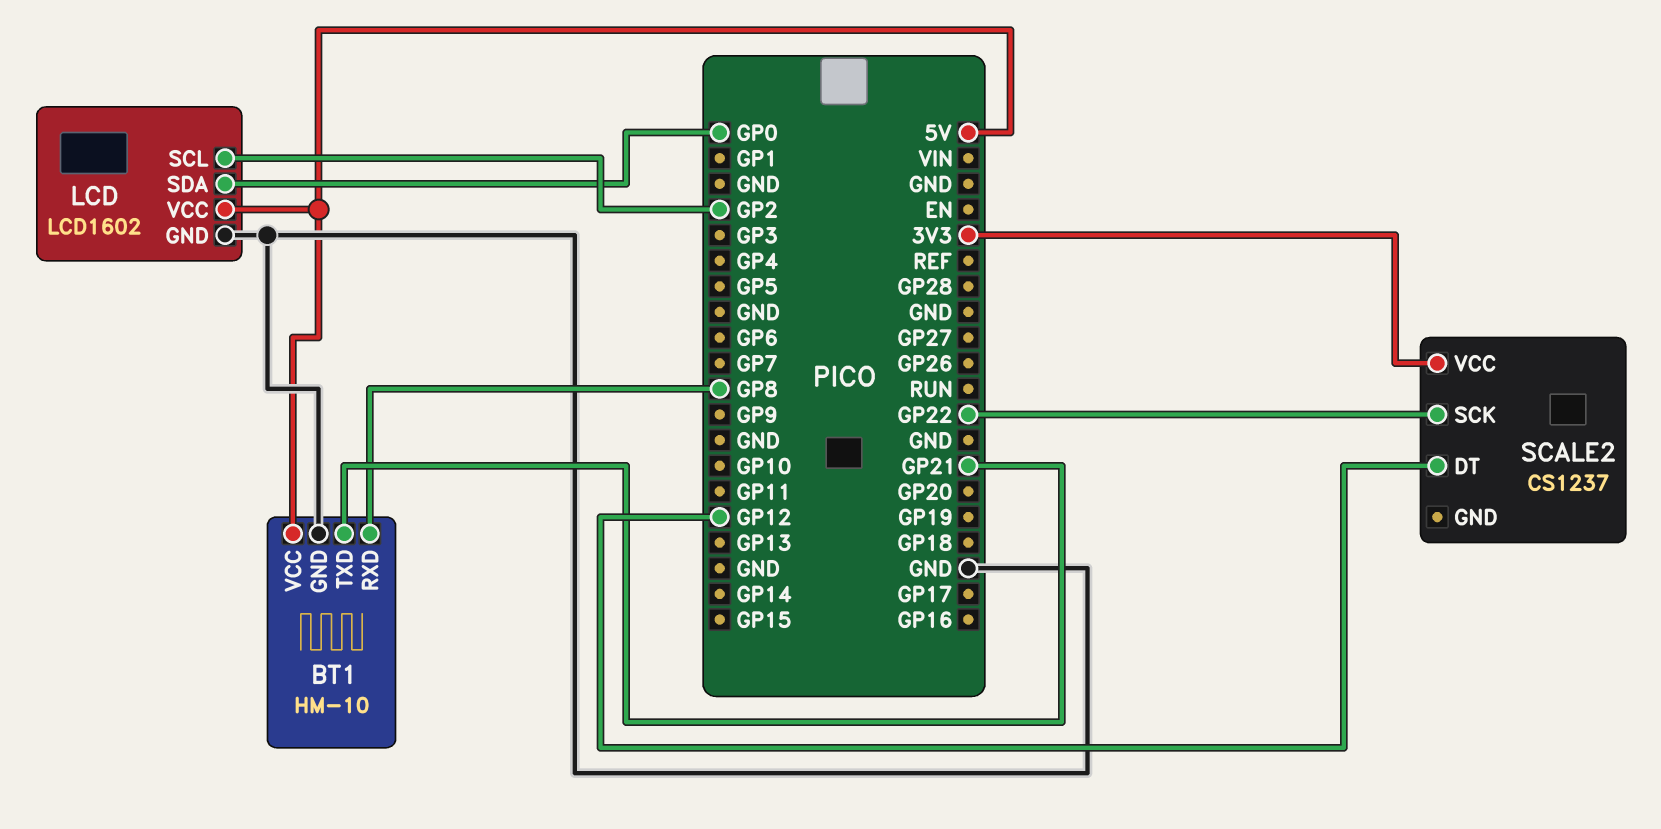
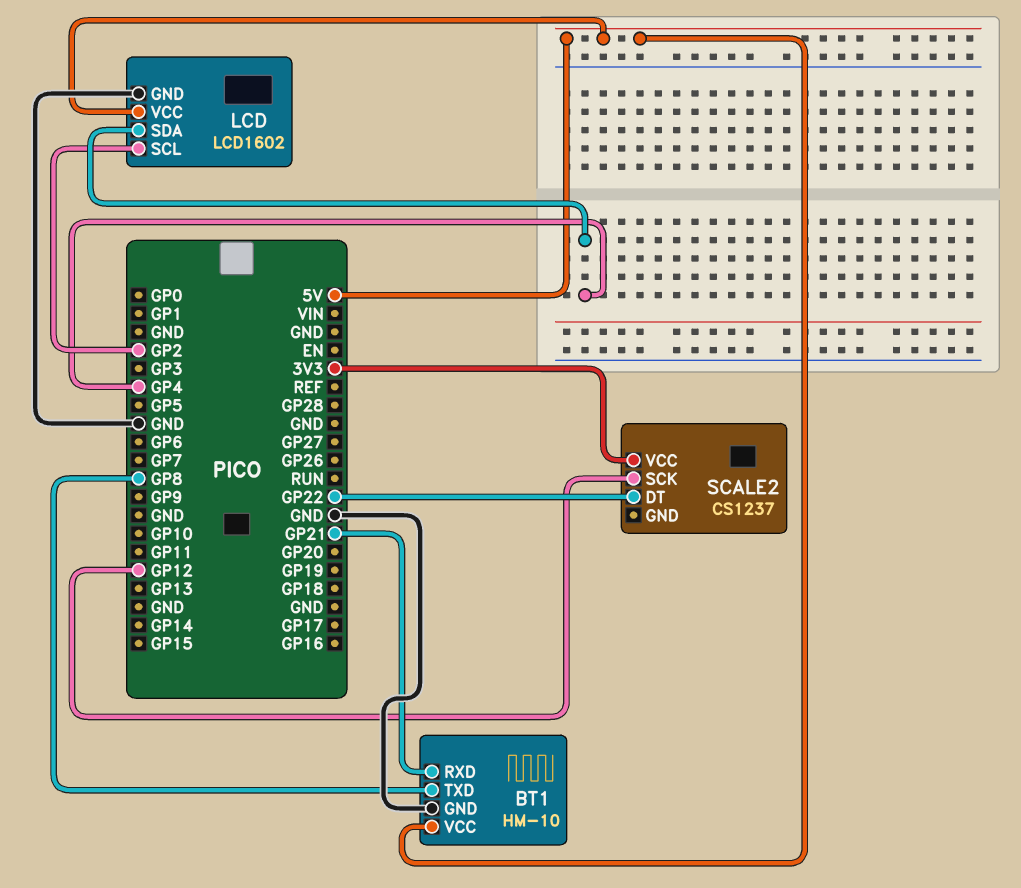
BT1 pin RXD: GP8 -> GP21
BT1 pin TXD: GP21 -> GP8
LCD pin SDA: GP0 -> GP4
SCALE2 pin DT: GP12 -> GP22
SCALE2 pin SCK: GP22 -> GP12

